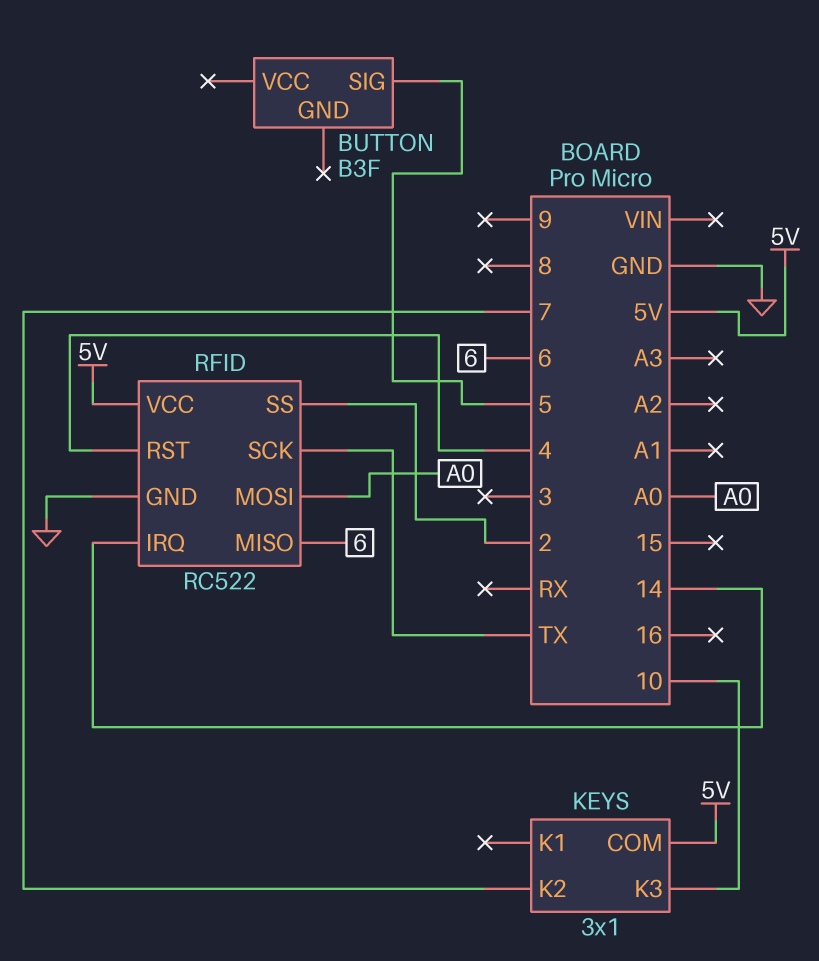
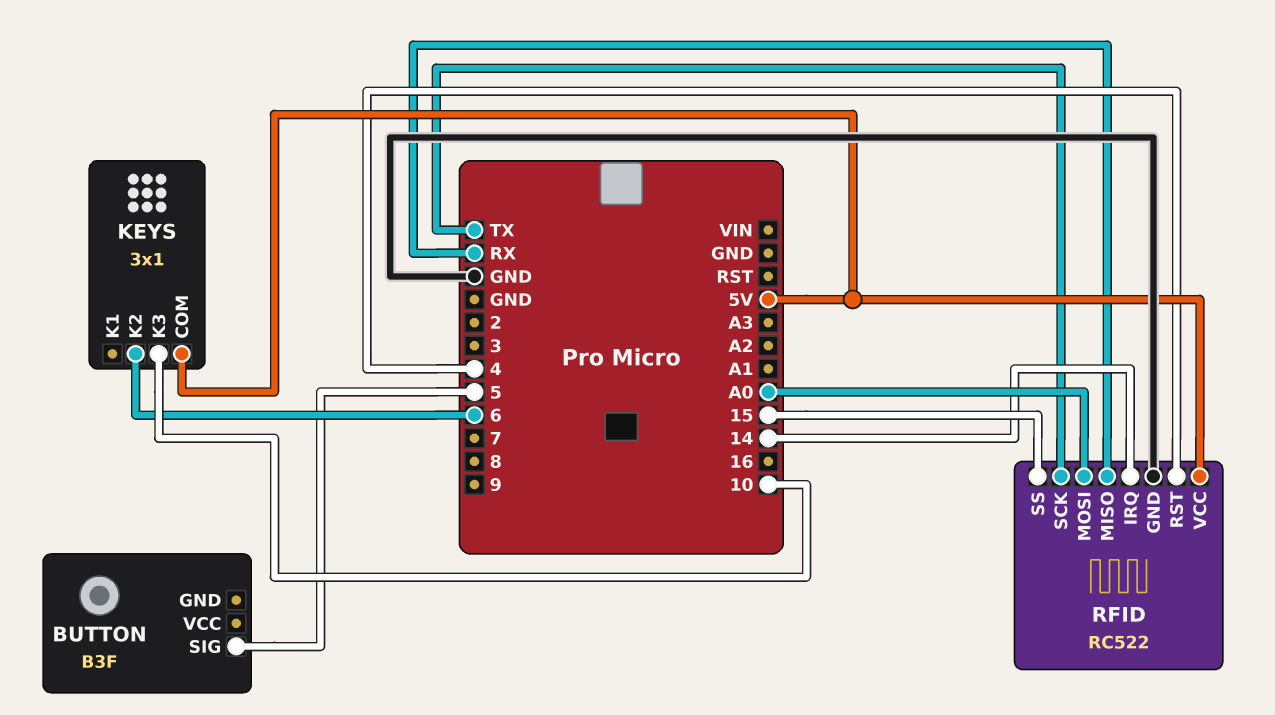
KEYS pin K2: 7 -> 6
RFID pin MISO: 6 -> RX
RFID pin SS: 2 -> 15

